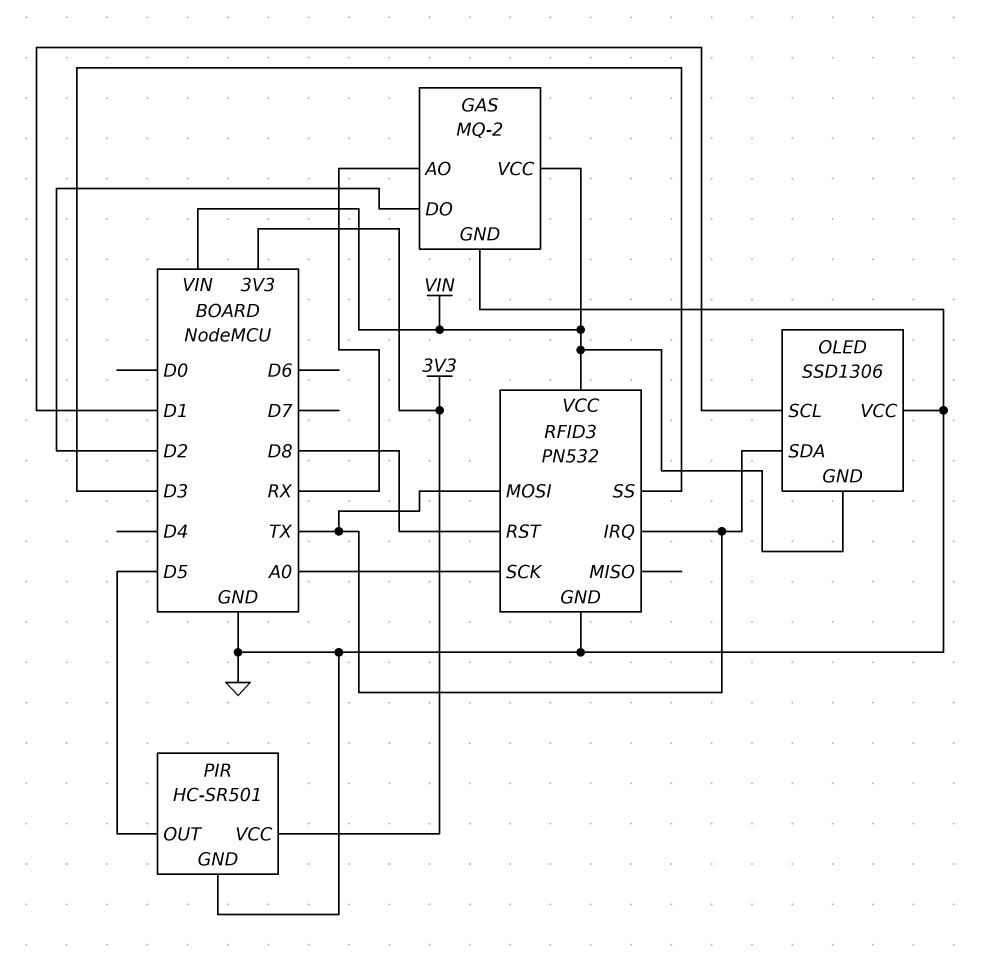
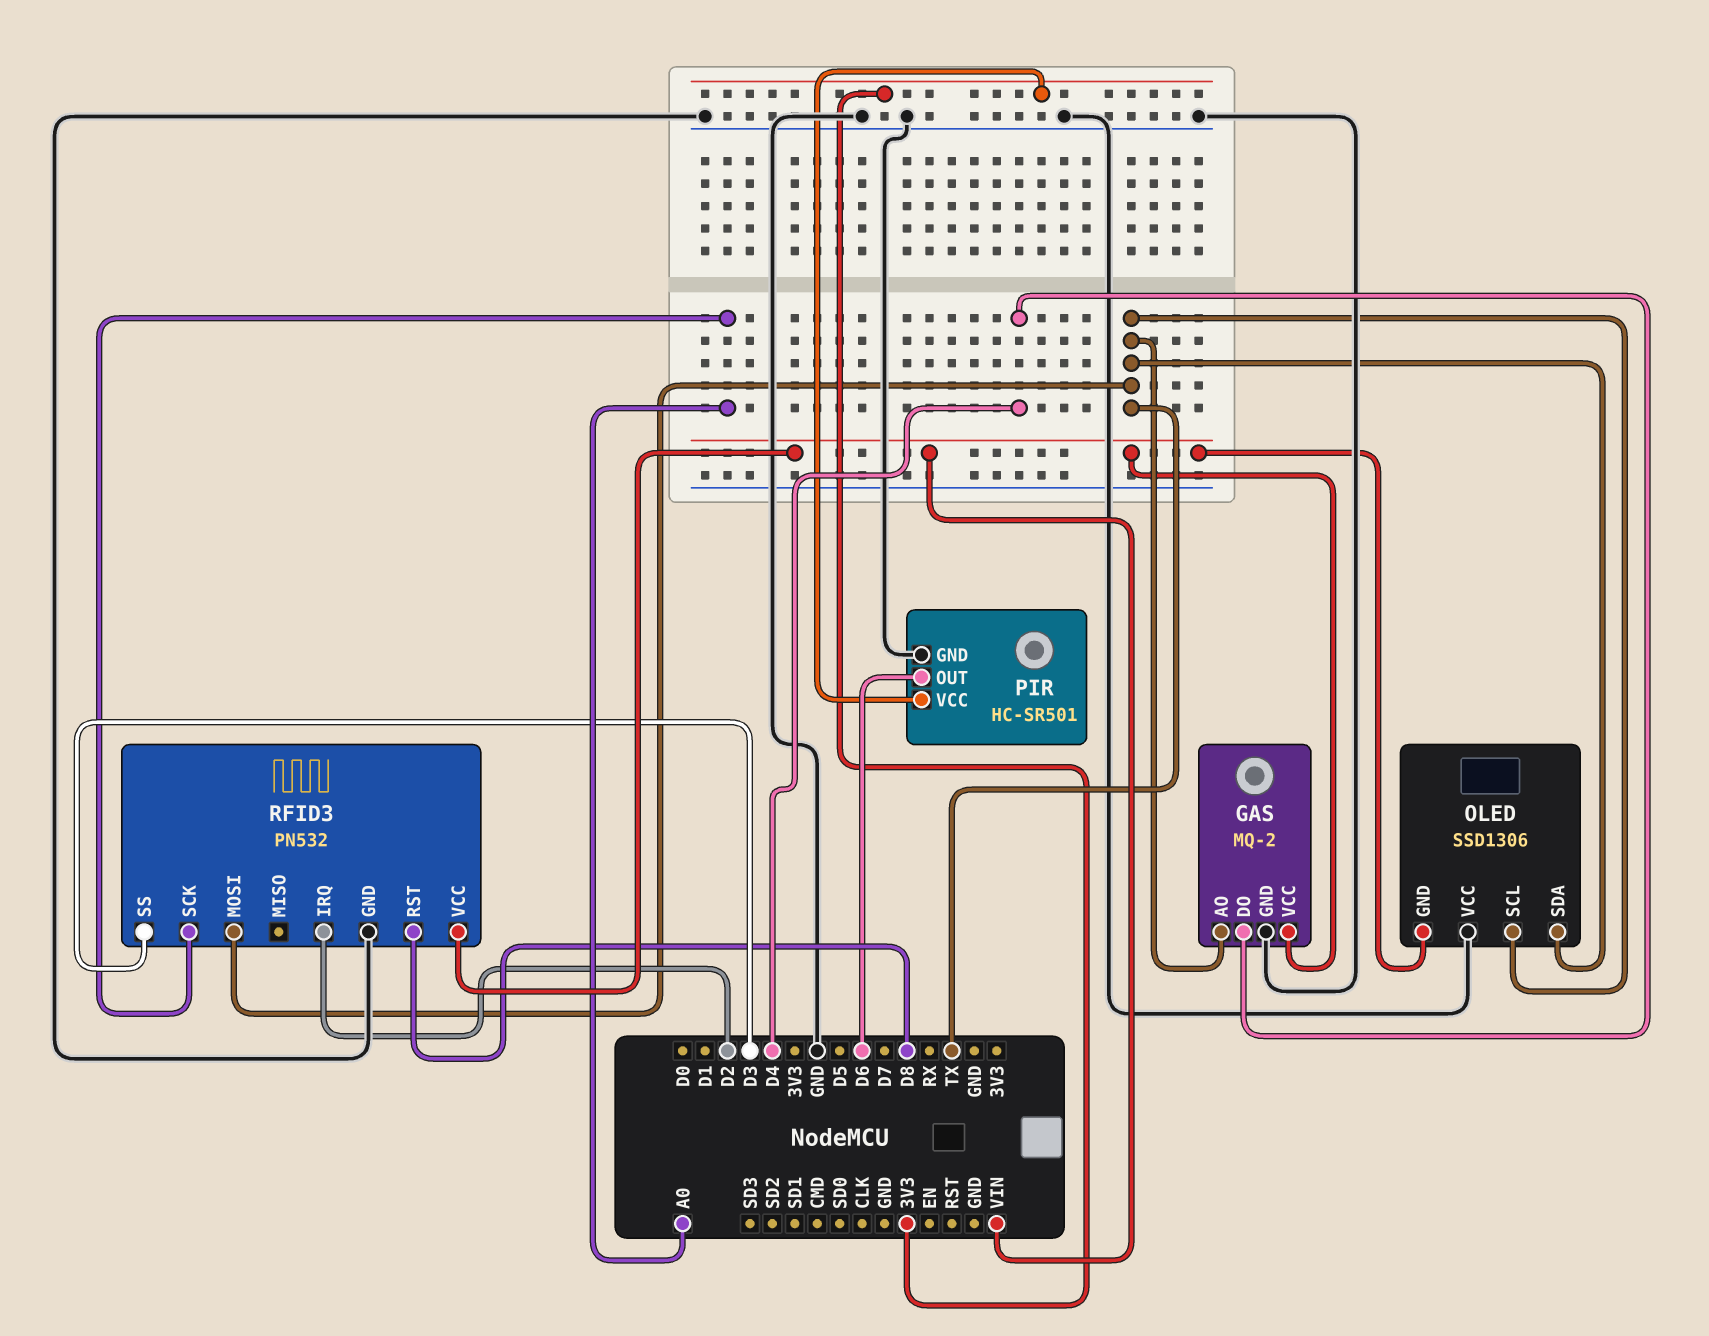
GAS pin AO: RX -> TX
GAS pin DO: D2 -> D4
OLED pin SCL: D1 -> TX
PIR pin OUT: D5 -> D6
RFID3 pin IRQ: TX -> D2

